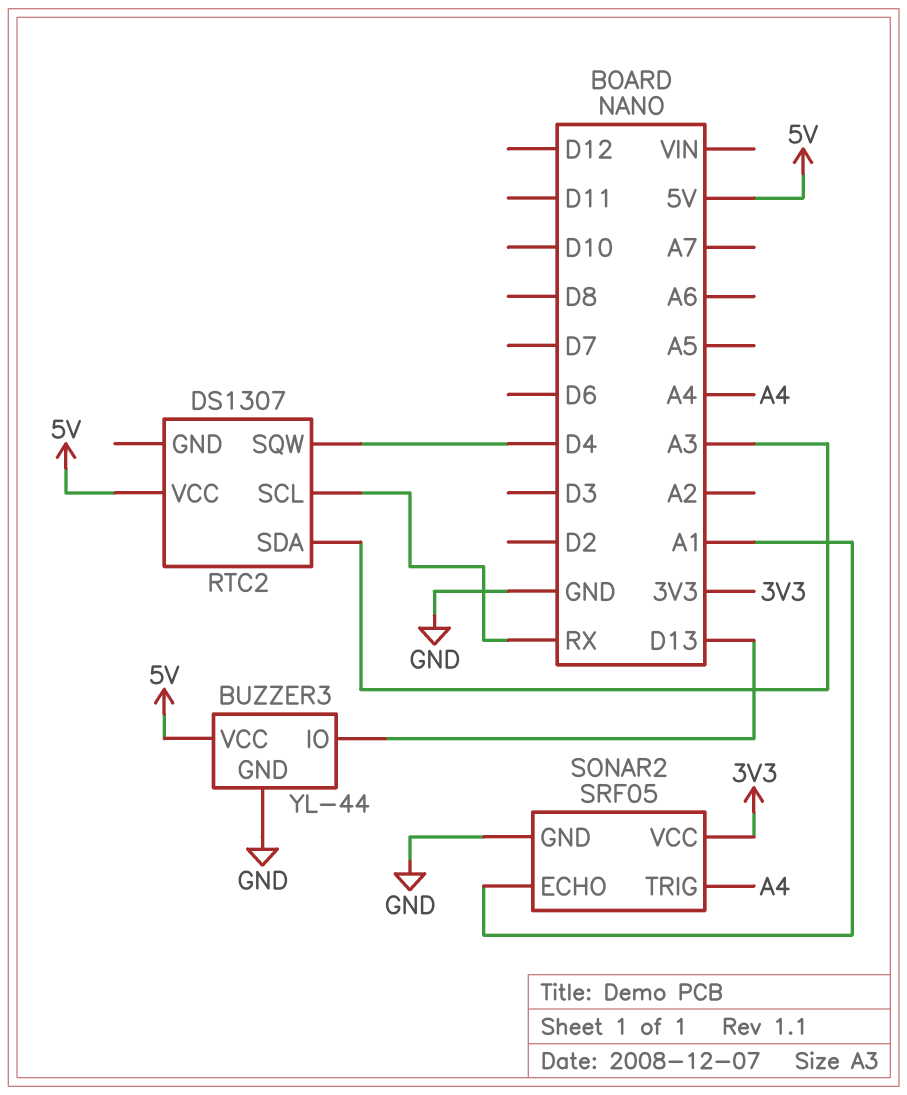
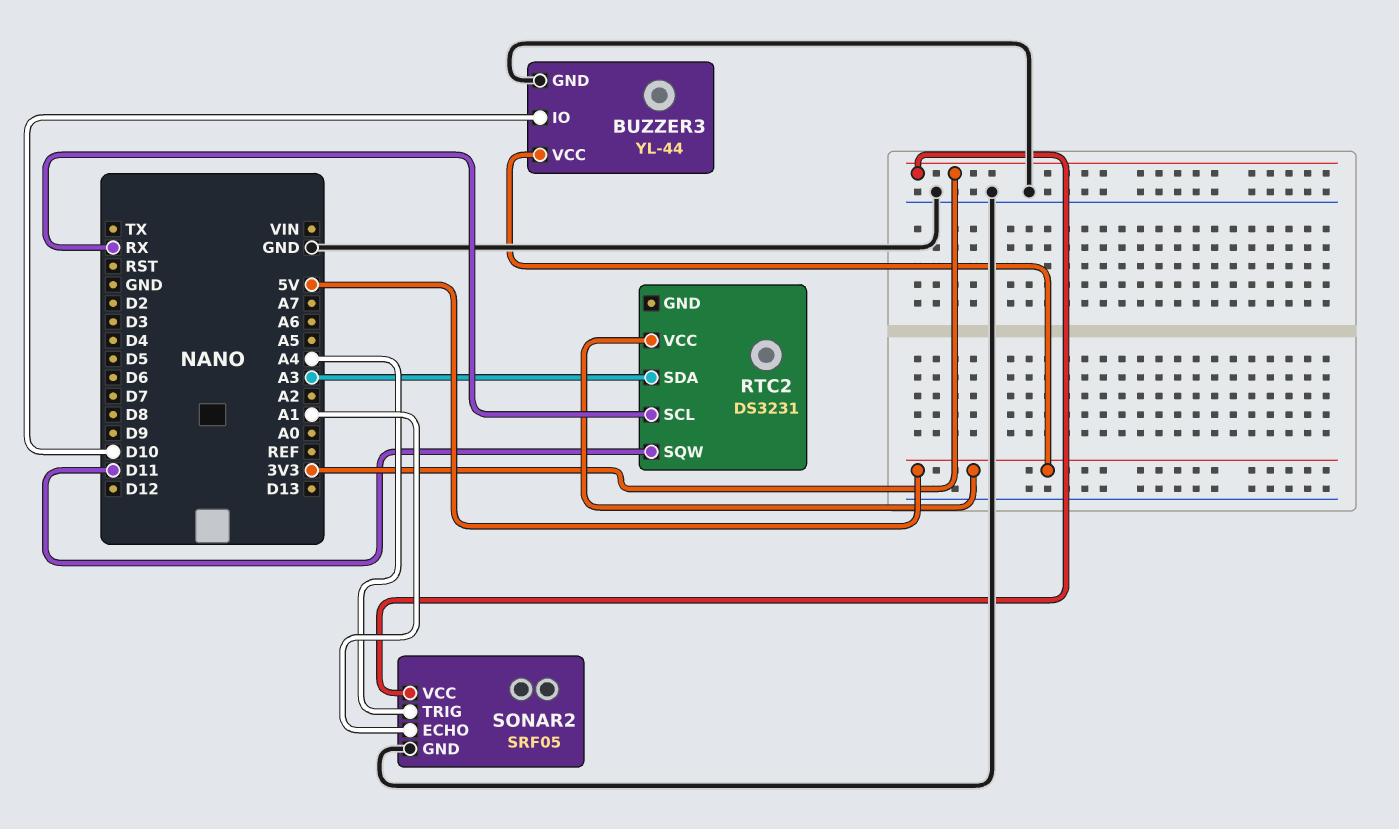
BUZZER3 pin IO: D13 -> D10
RTC2: DS1307 -> DS3231
RTC2 pin SQW: D4 -> D11

